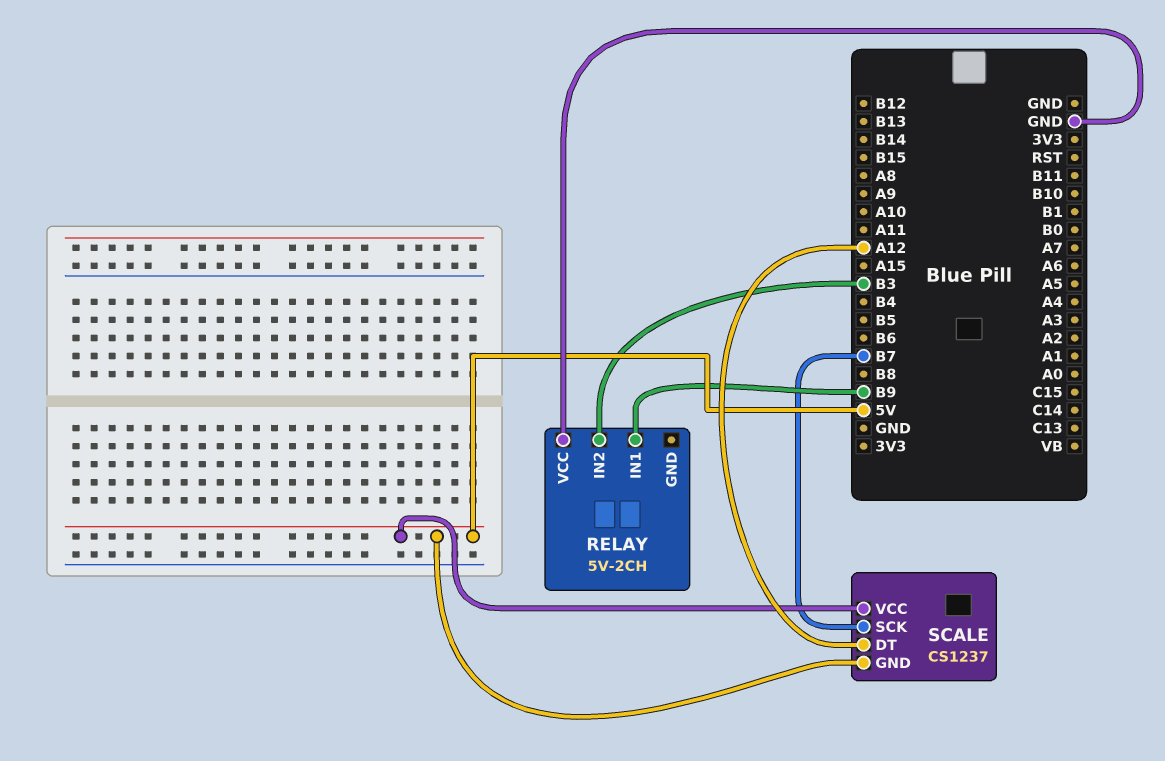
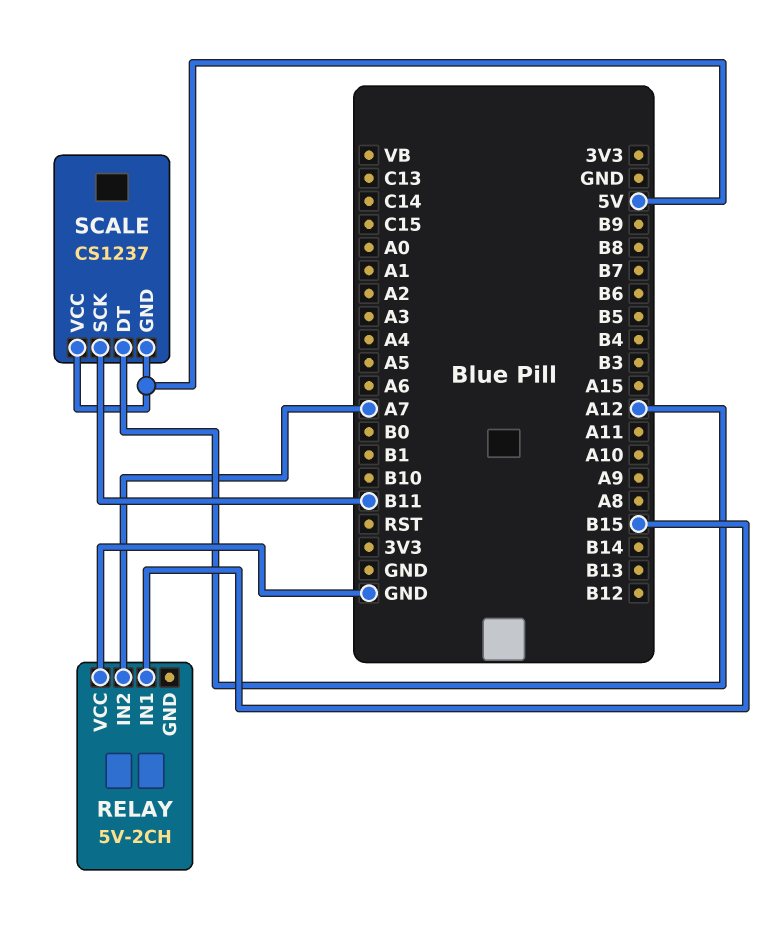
RELAY pin IN1: B9 -> B15
RELAY pin IN2: B3 -> A7
SCALE pin SCK: B7 -> B11

